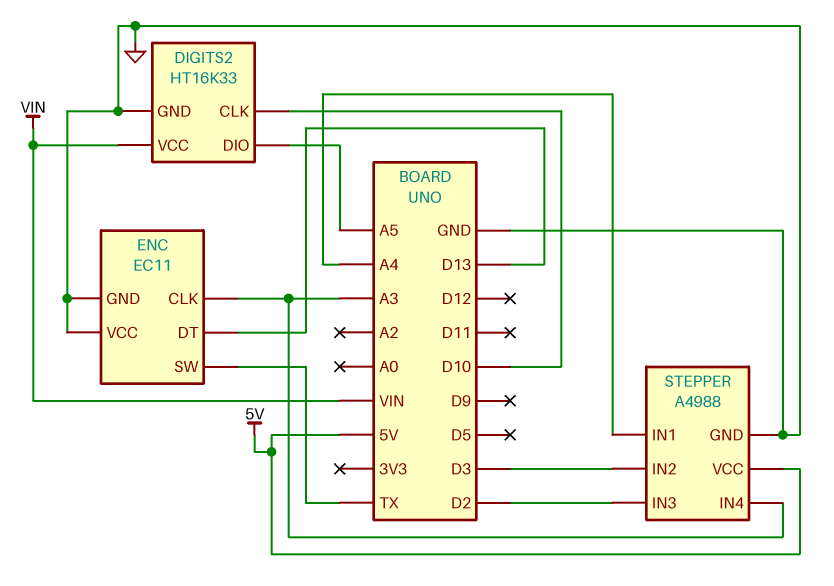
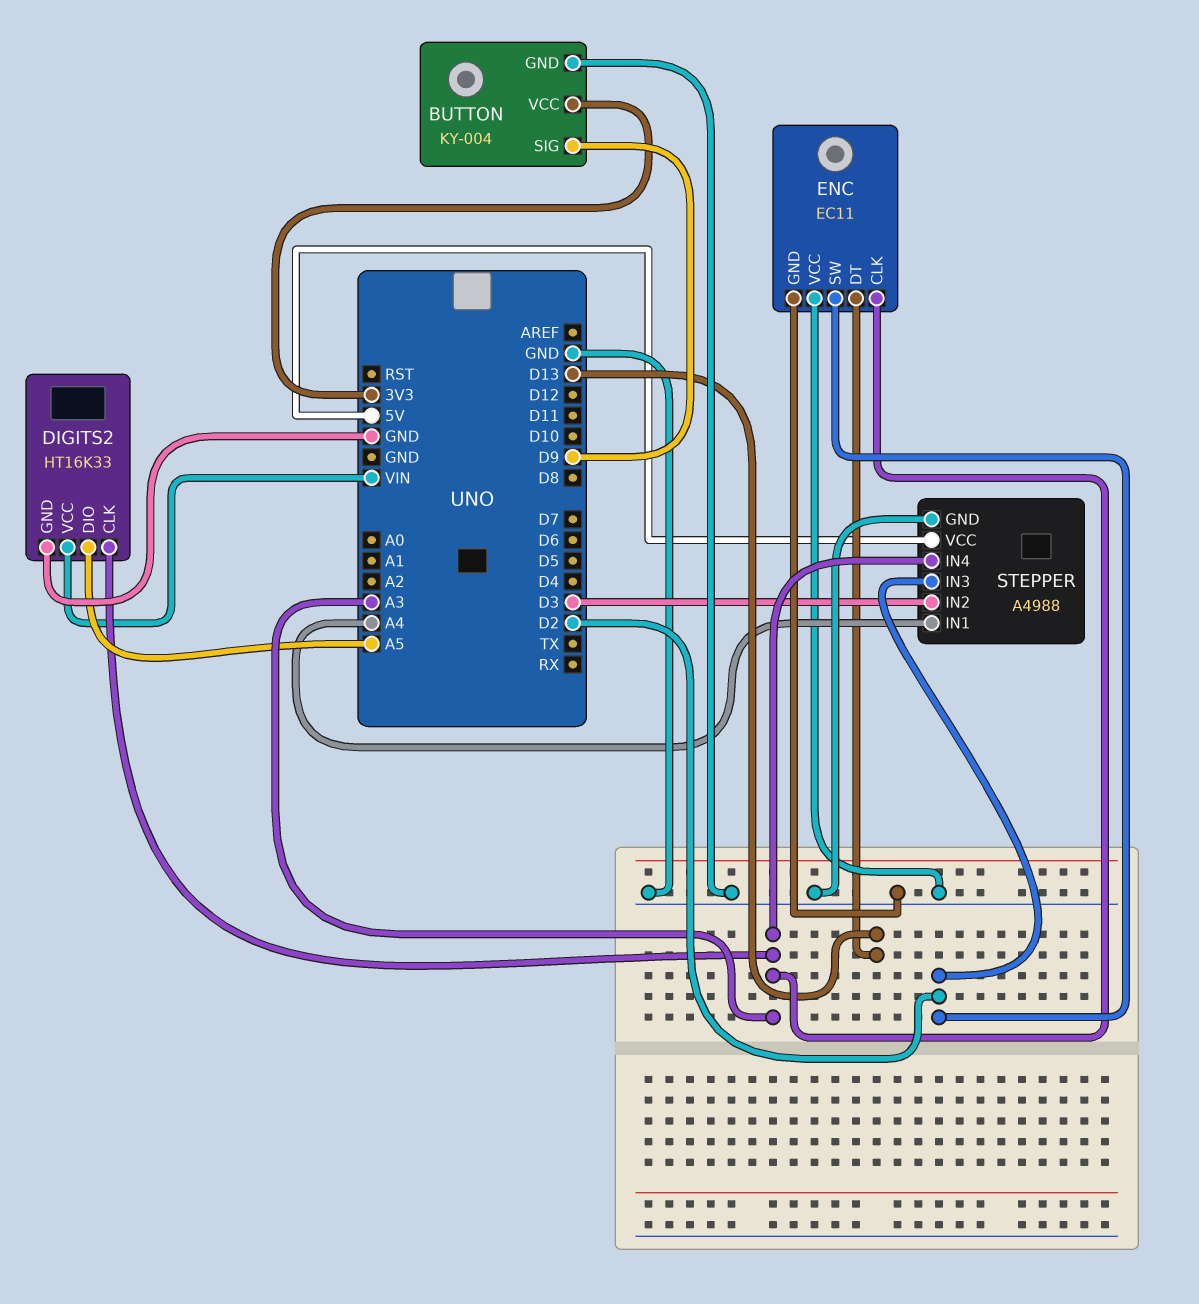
BUTTON: none -> KY-004
BUTTON pin GND: none -> GND
BUTTON pin SIG: none -> D9
BUTTON pin VCC: none -> 3V3
DIGITS2 pin CLK: D10 -> A3
ENC pin SW: TX -> D2

